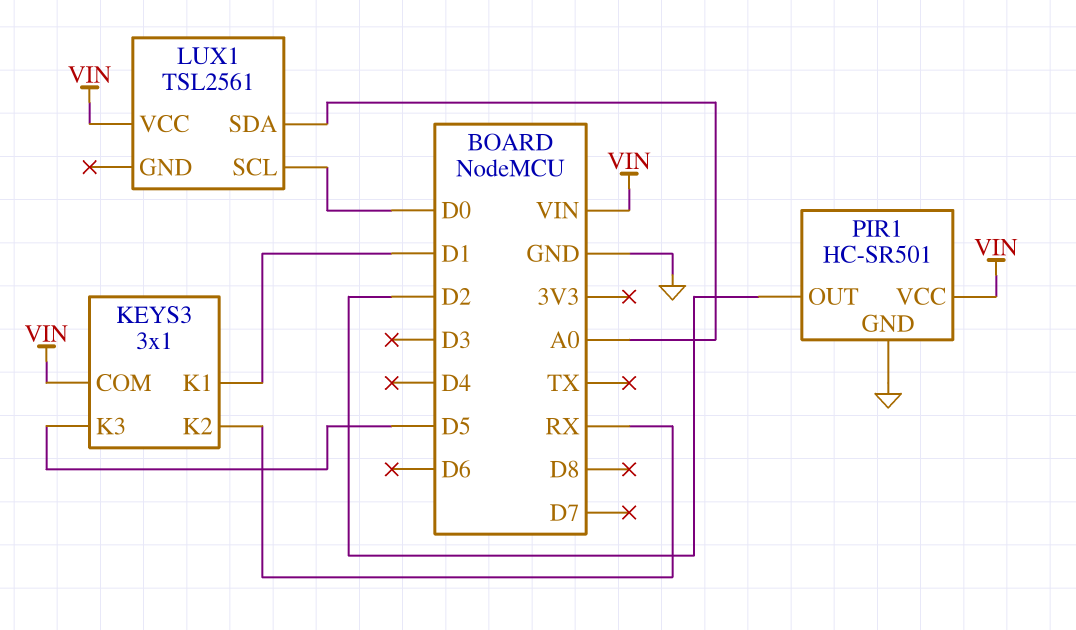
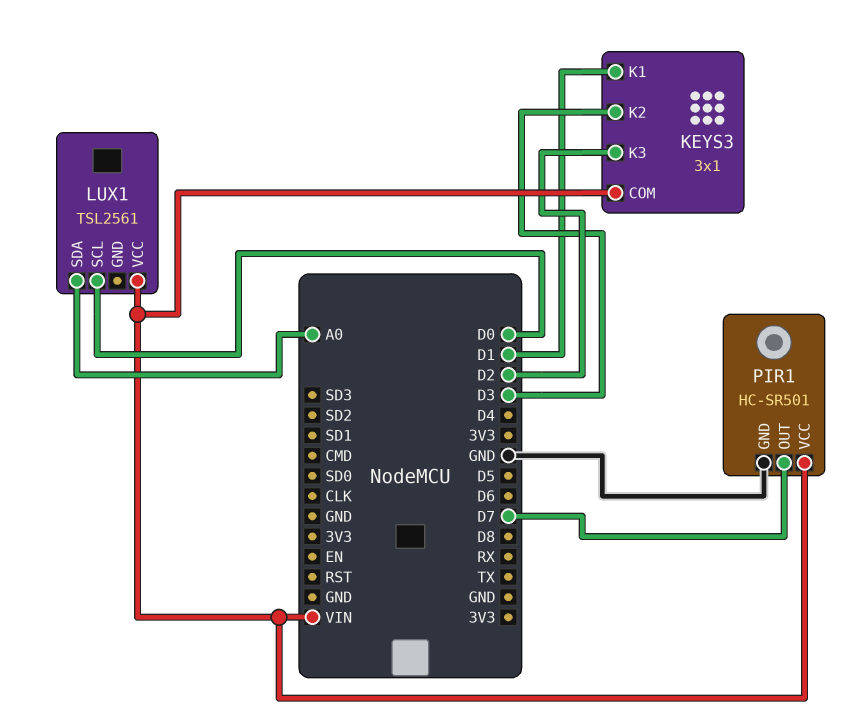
KEYS3 pin K2: RX -> D3
KEYS3 pin K3: D5 -> D2
PIR1 pin OUT: D2 -> D7

